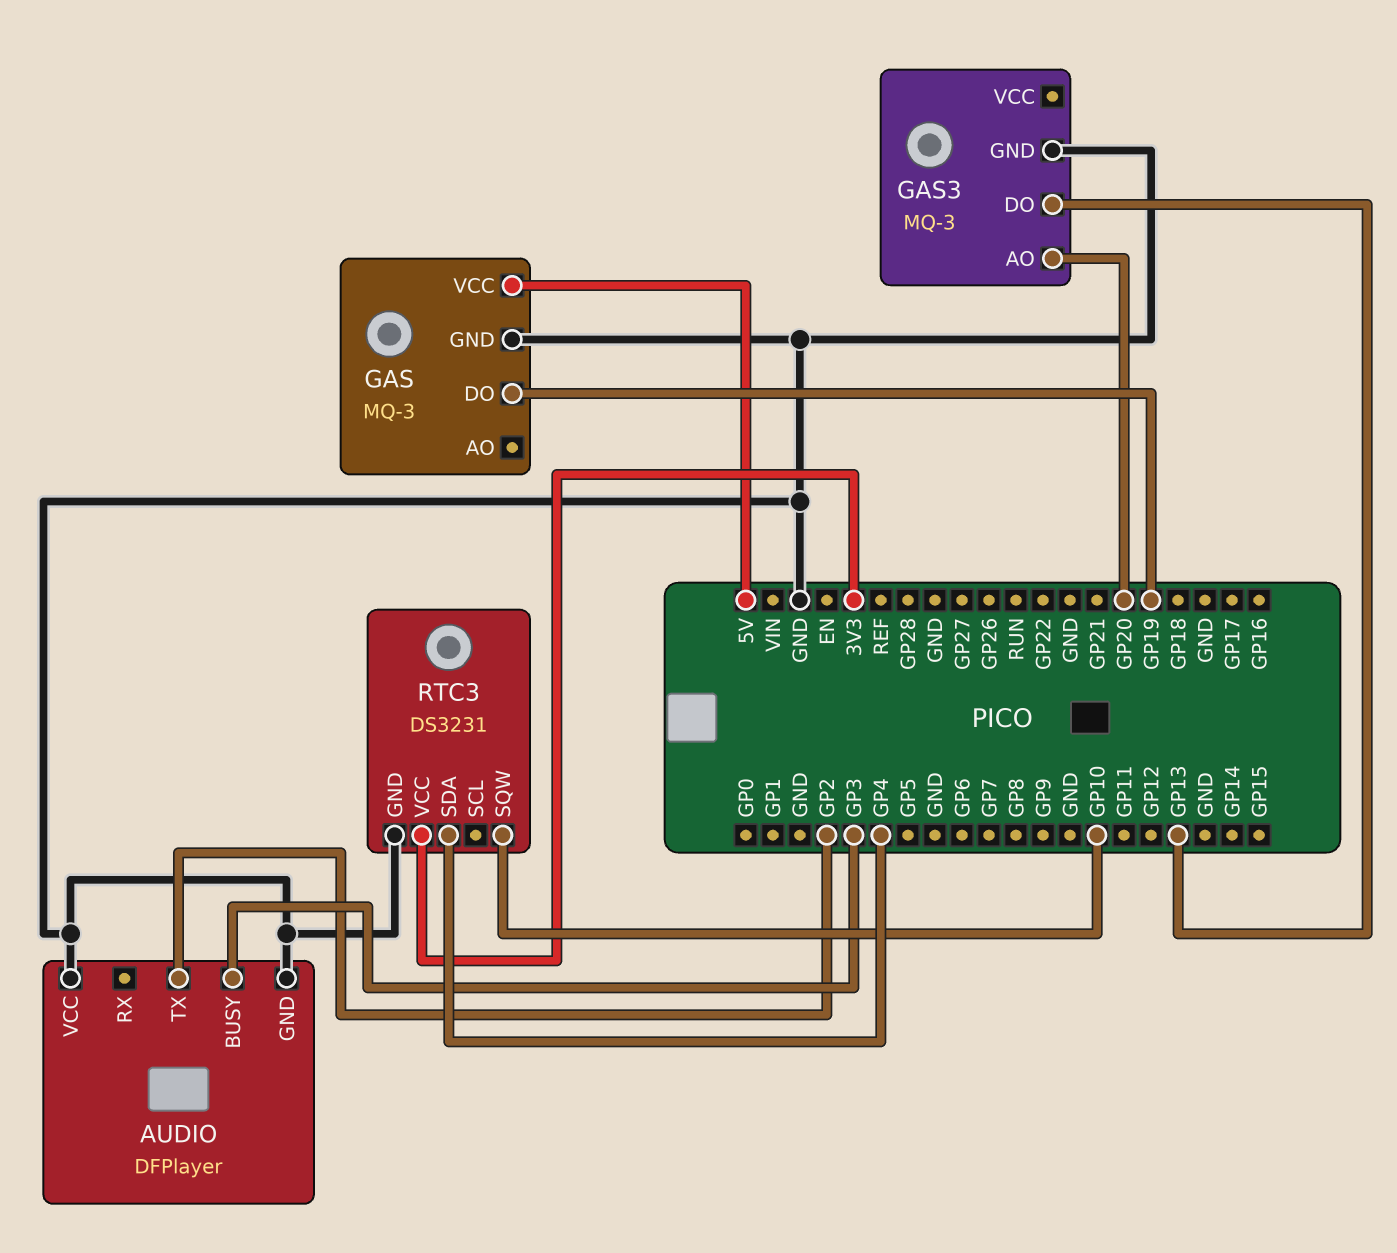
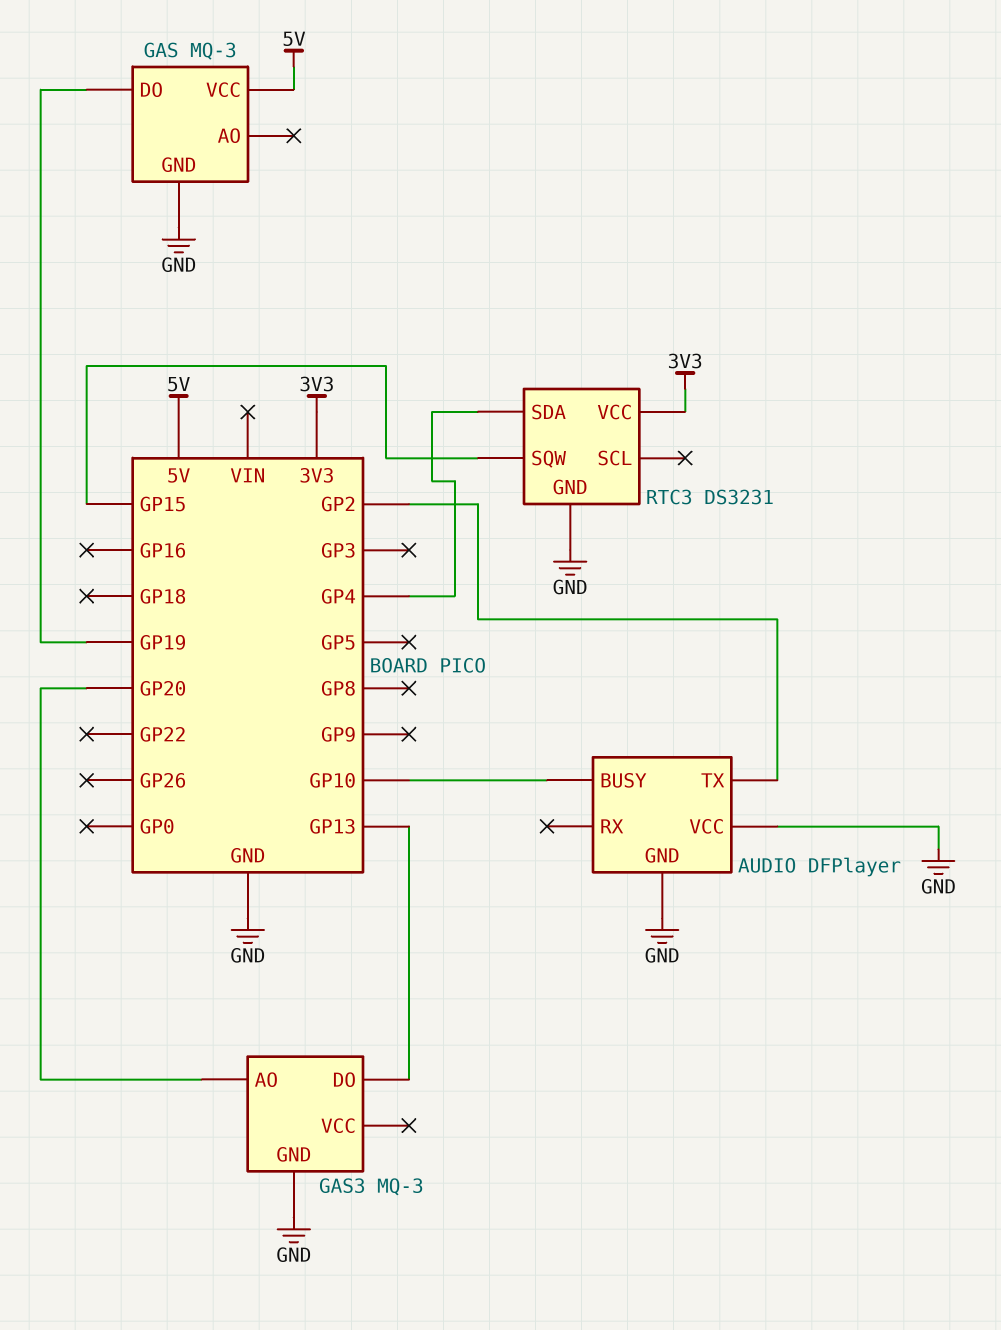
AUDIO pin BUSY: GP3 -> GP10
RTC3 pin SQW: GP10 -> GP15

